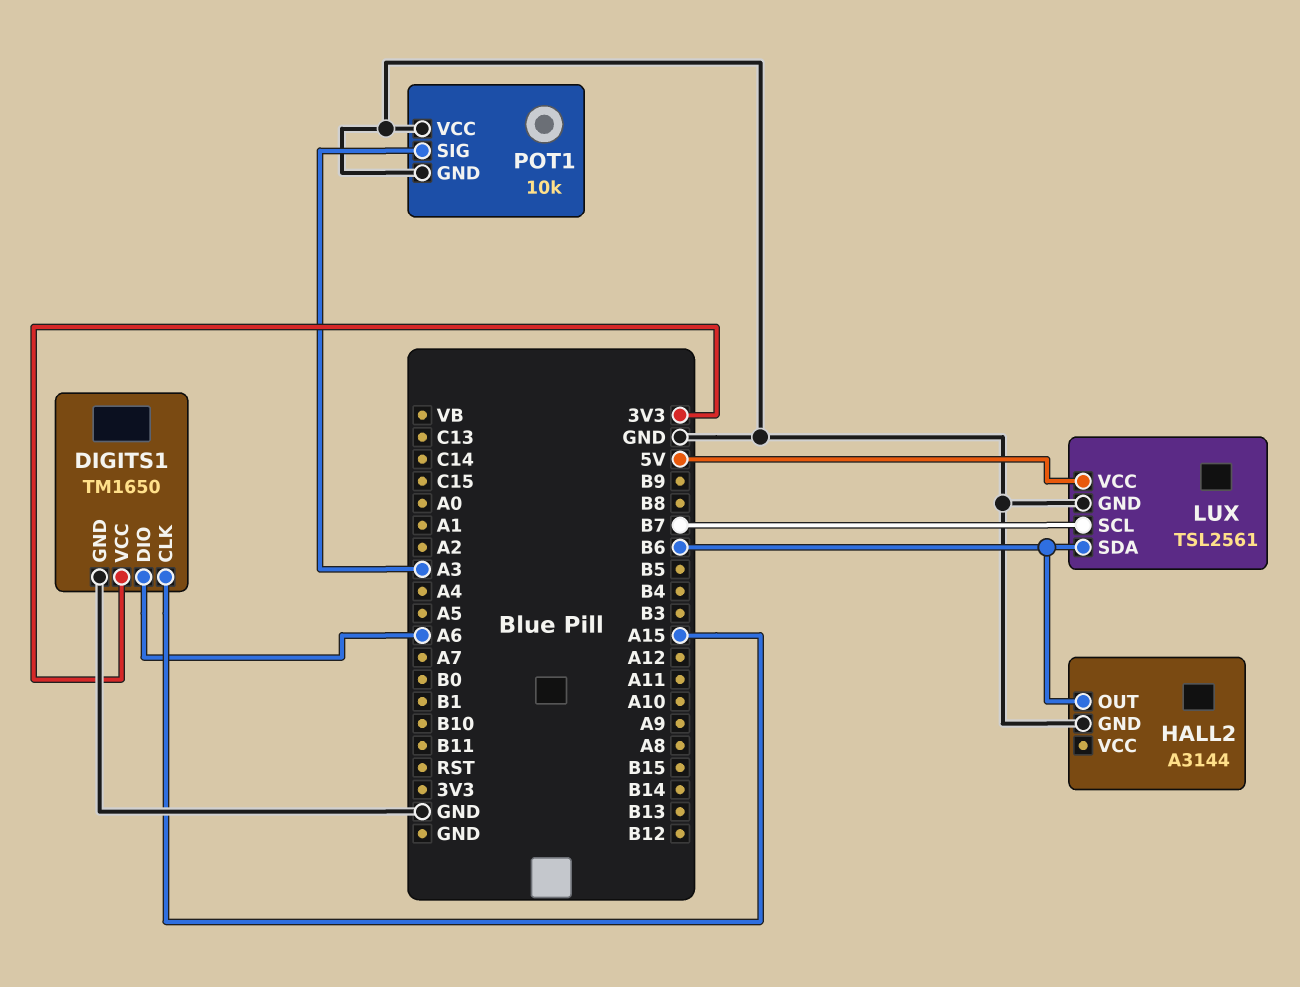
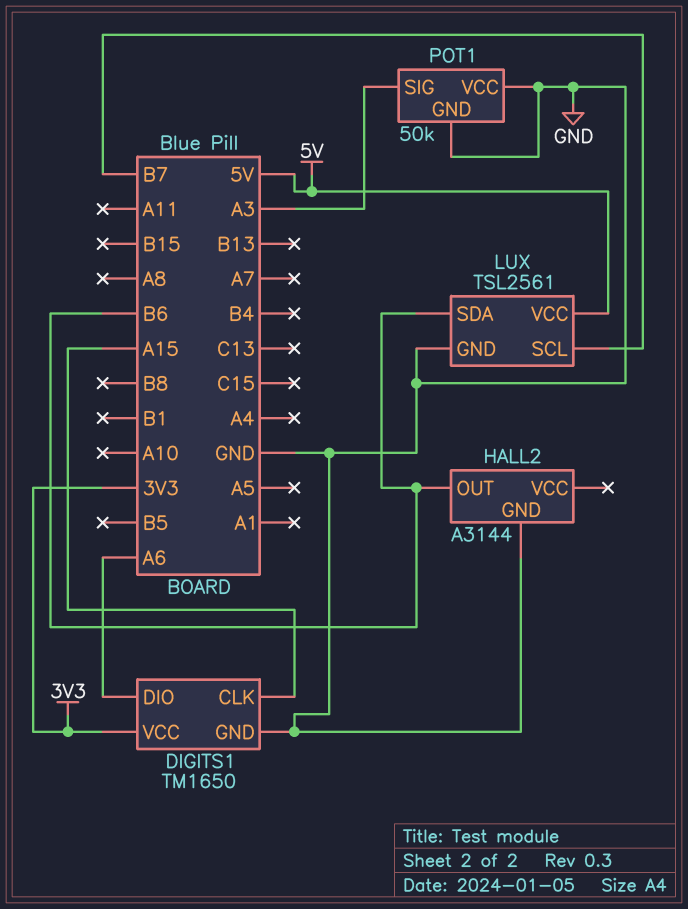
POT1: 10k -> 50k

